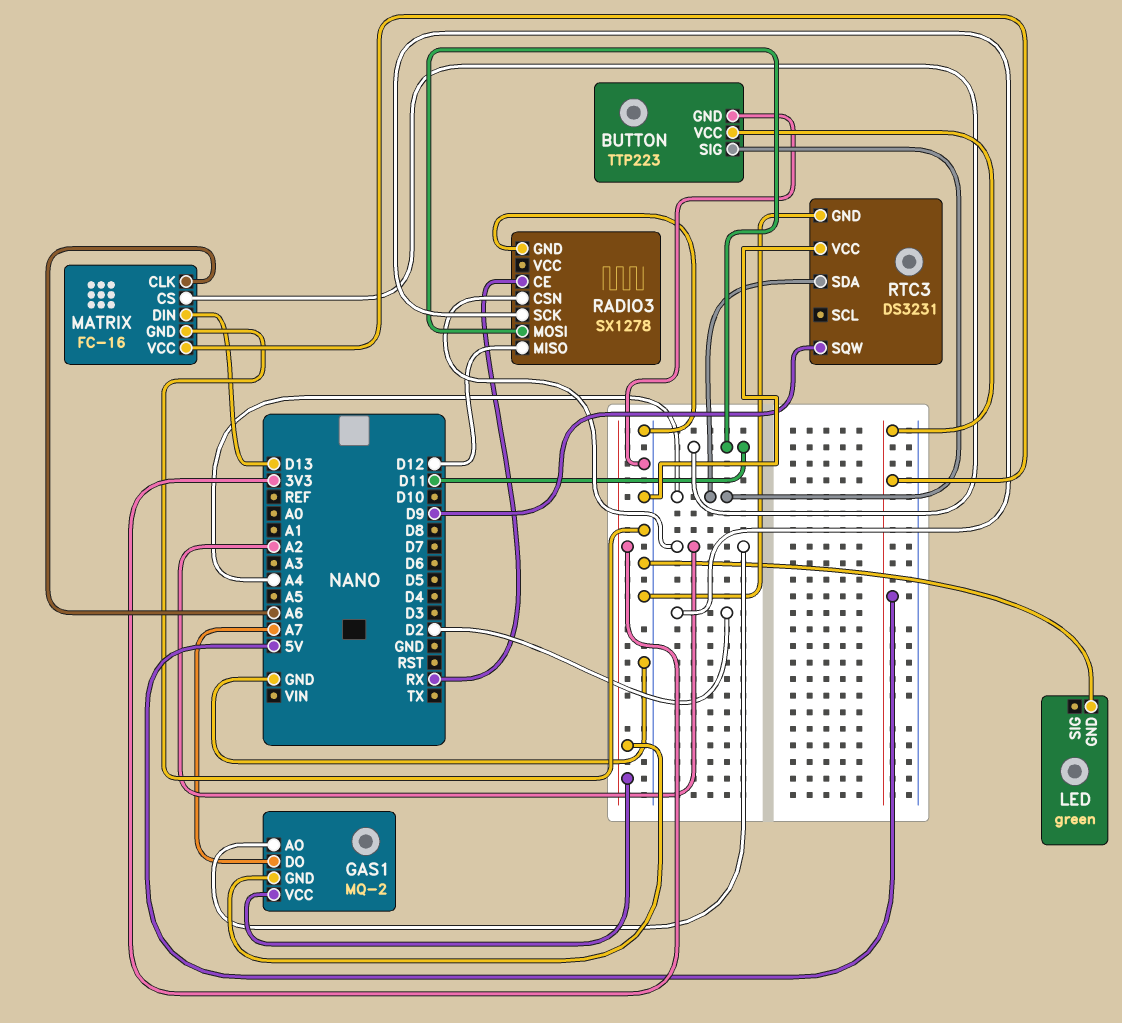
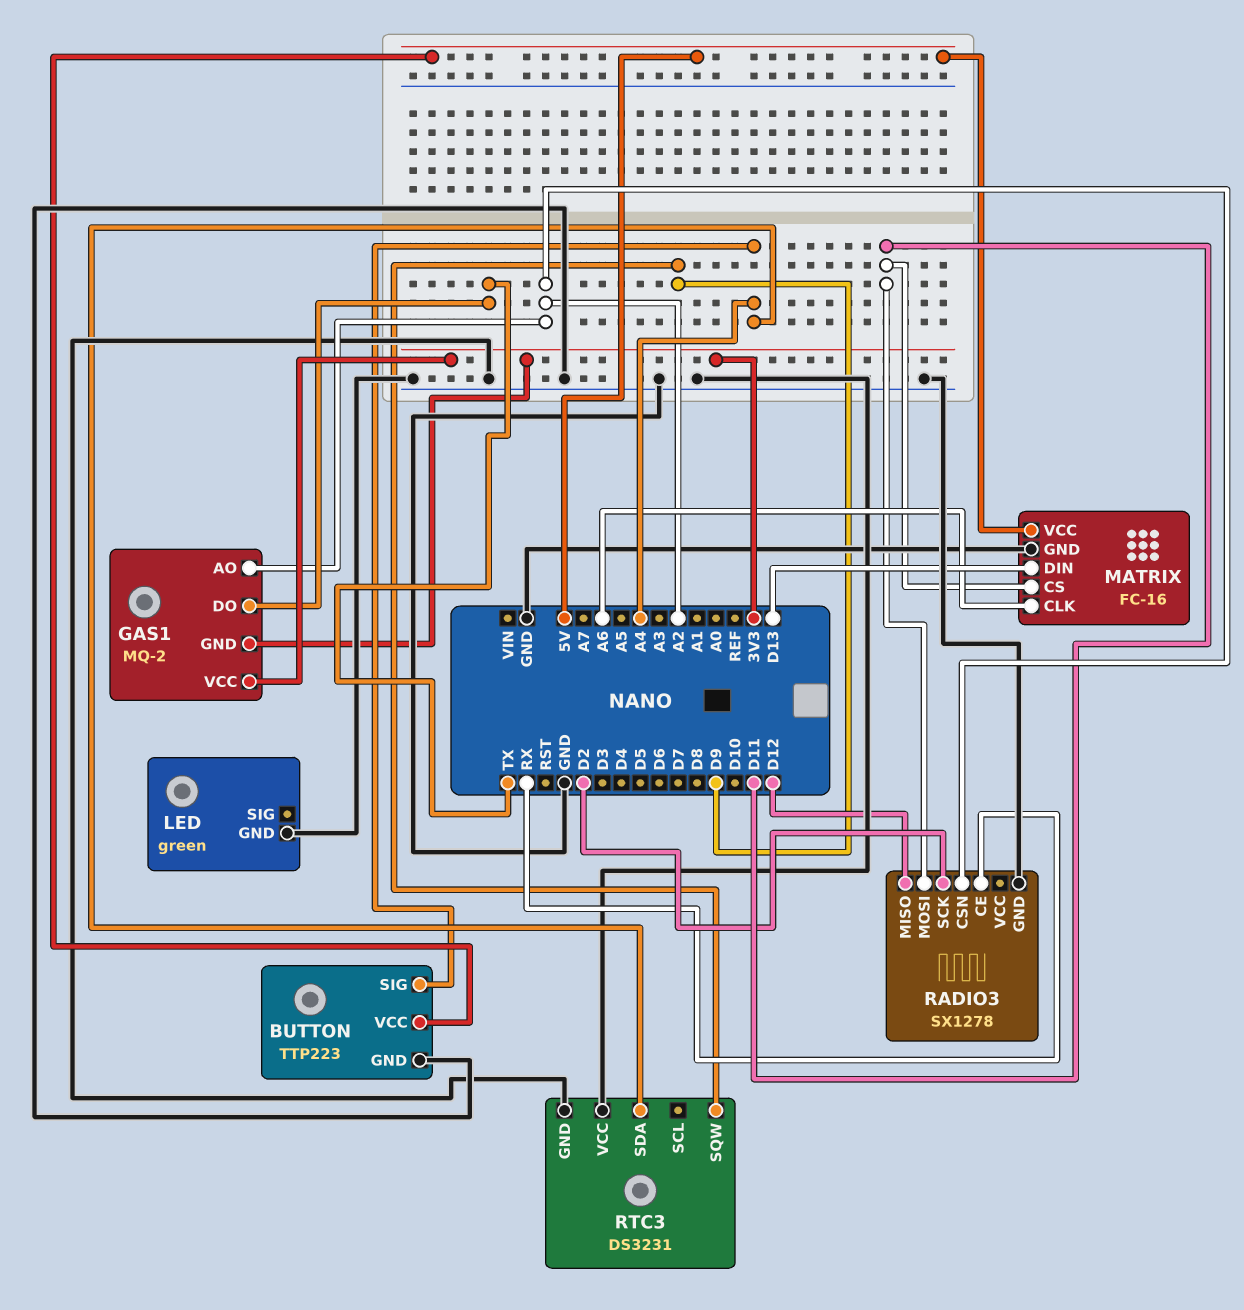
GAS1 pin DO: A7 -> TX

